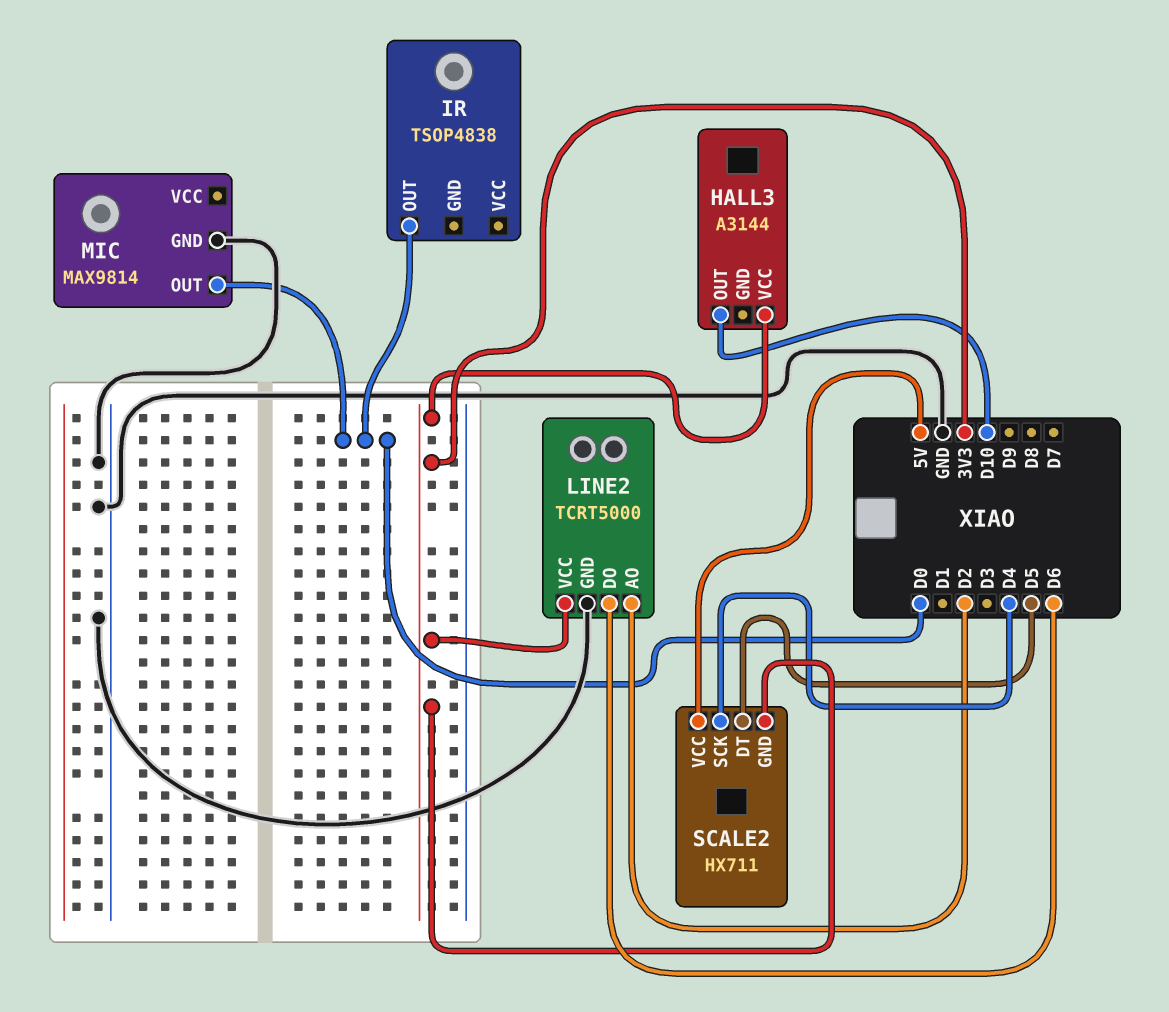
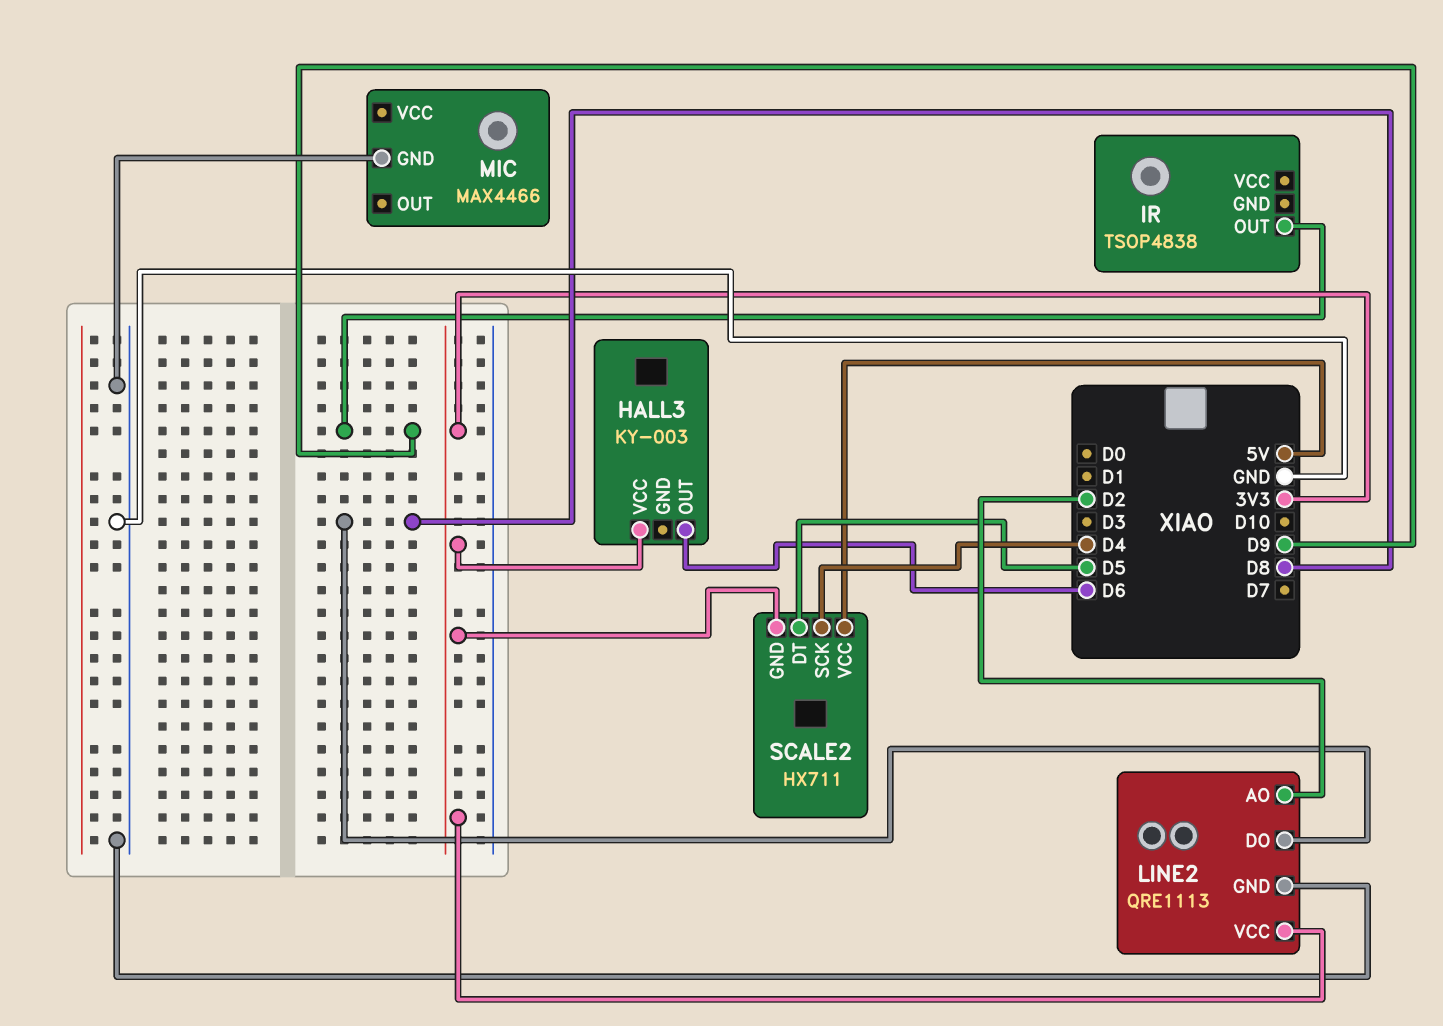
HALL3: A3144 -> KY-003
HALL3 pin OUT: D10 -> D6
IR pin OUT: D0 -> D9
LINE2: TCRT5000 -> QRE1113
LINE2 pin DO: D6 -> D8
MIC: MAX9814 -> MAX4466
MIC pin OUT: D0 -> none

